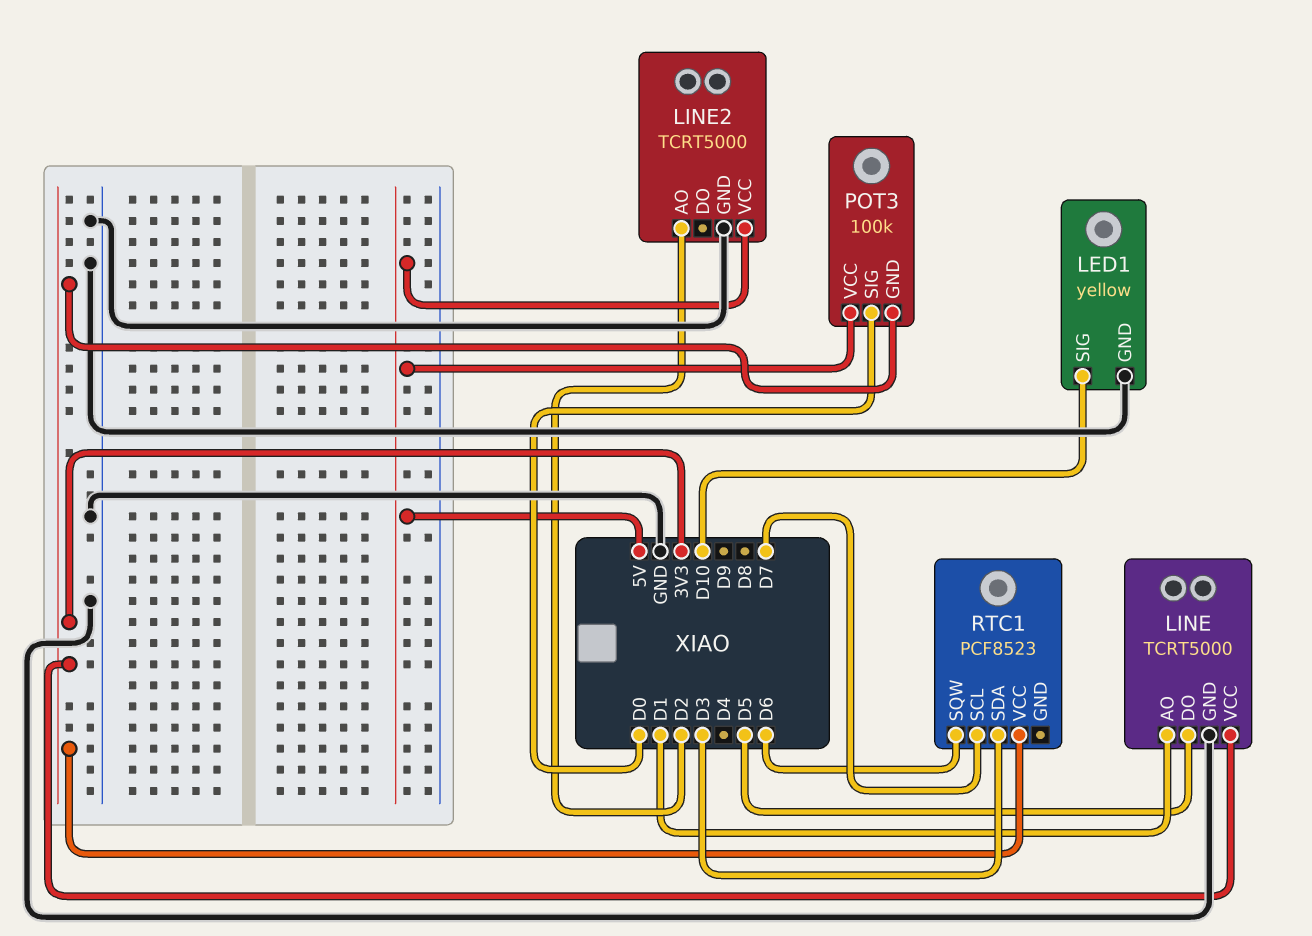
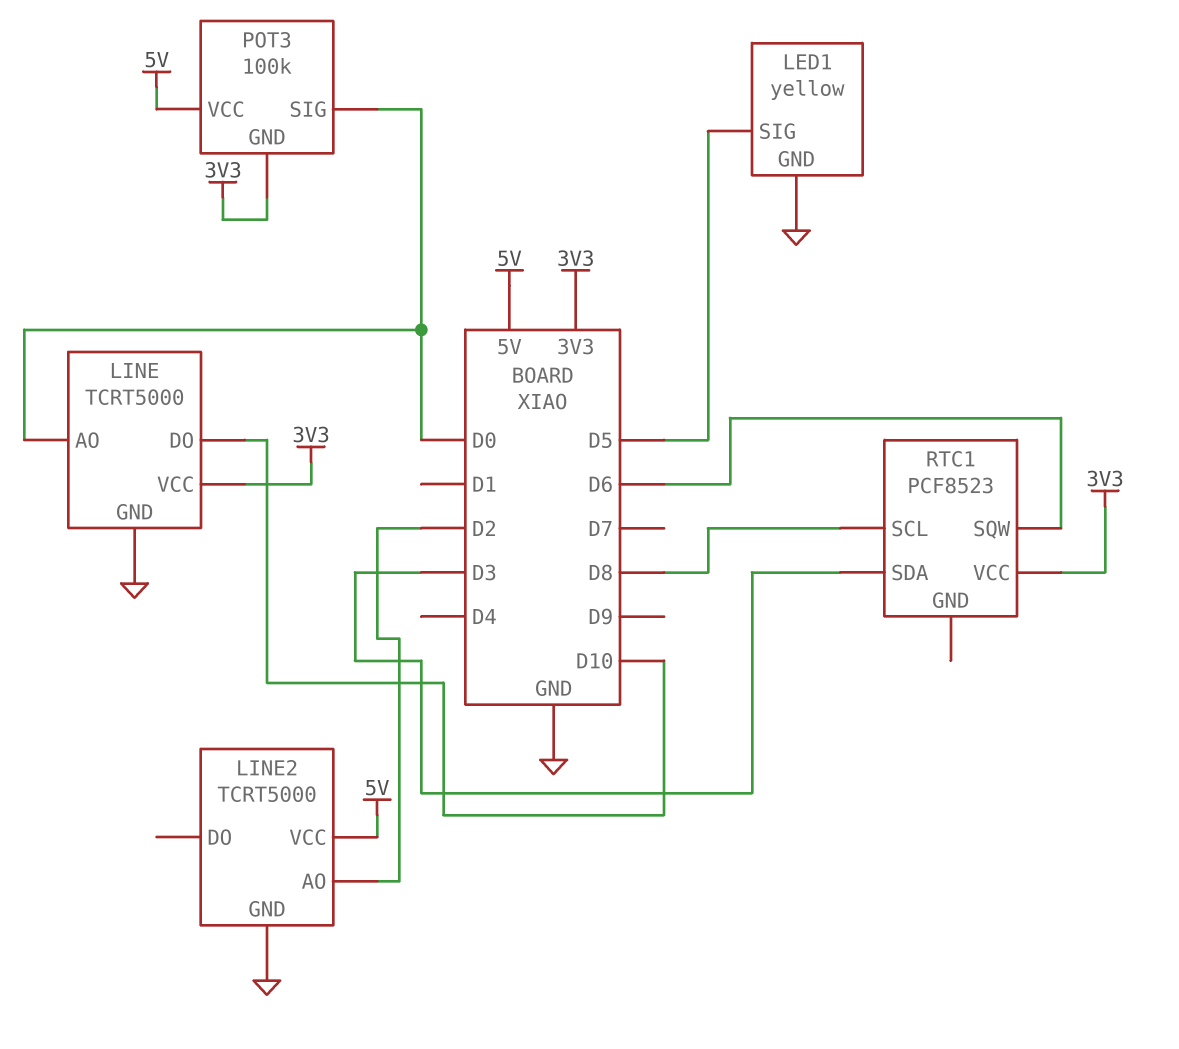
LED1 pin SIG: D10 -> D5
LINE pin AO: D1 -> D0
LINE pin DO: D5 -> D10
RTC1 pin SCL: D7 -> D8

